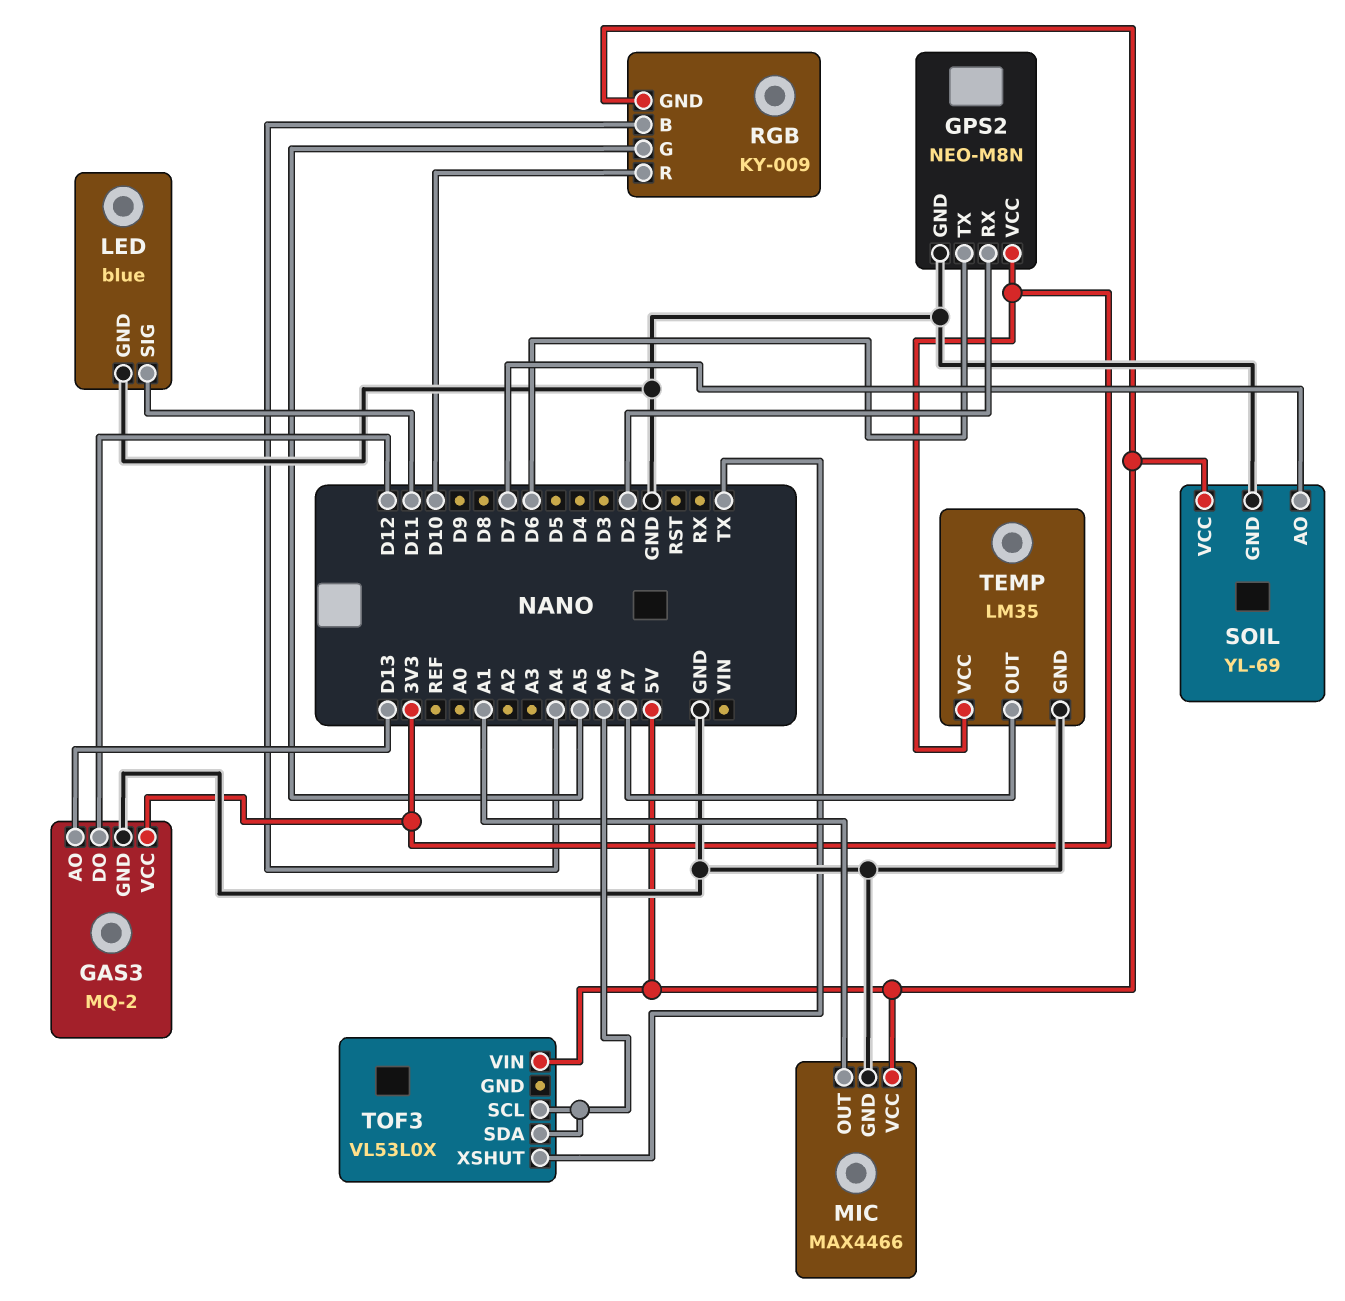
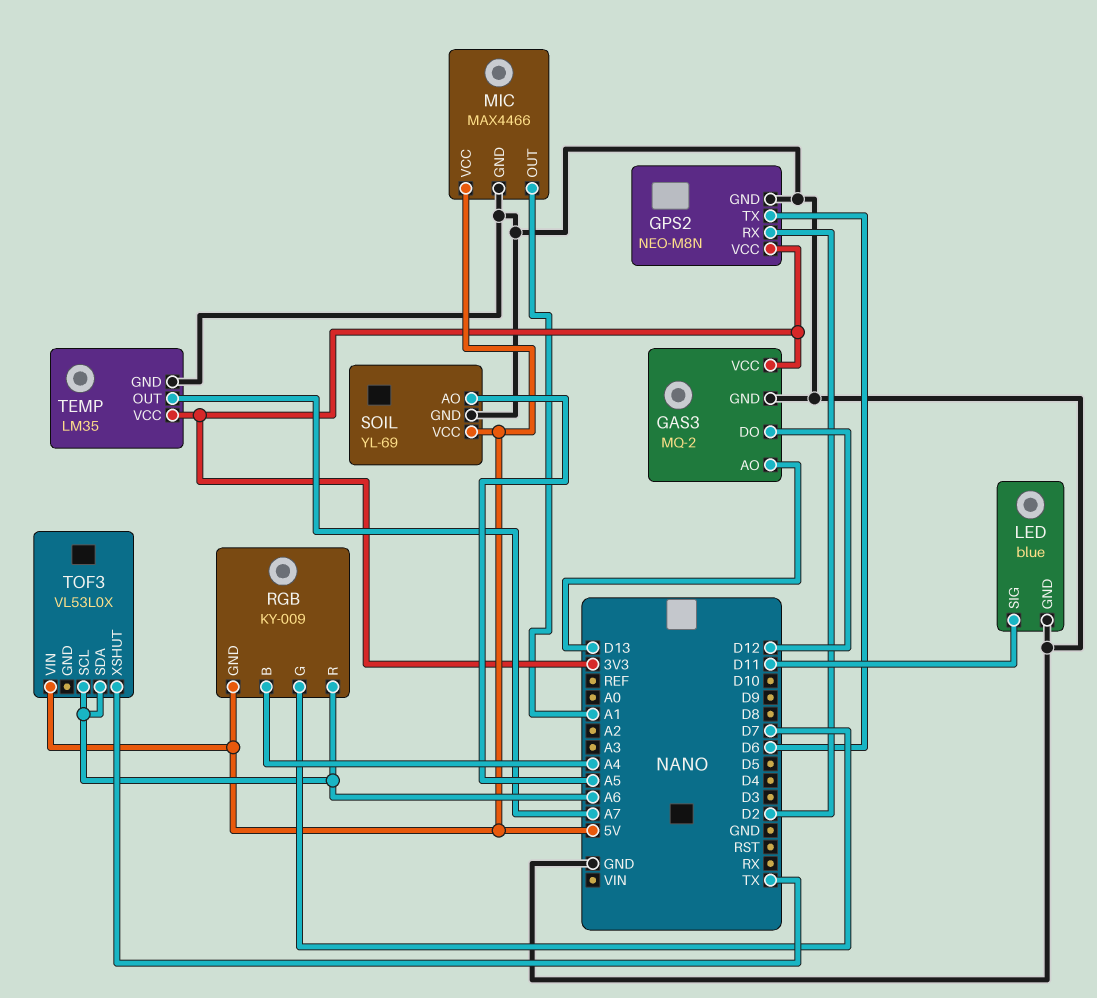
RGB pin G: A5 -> D7
RGB pin R: D10 -> A6
SOIL pin AO: D7 -> A5

